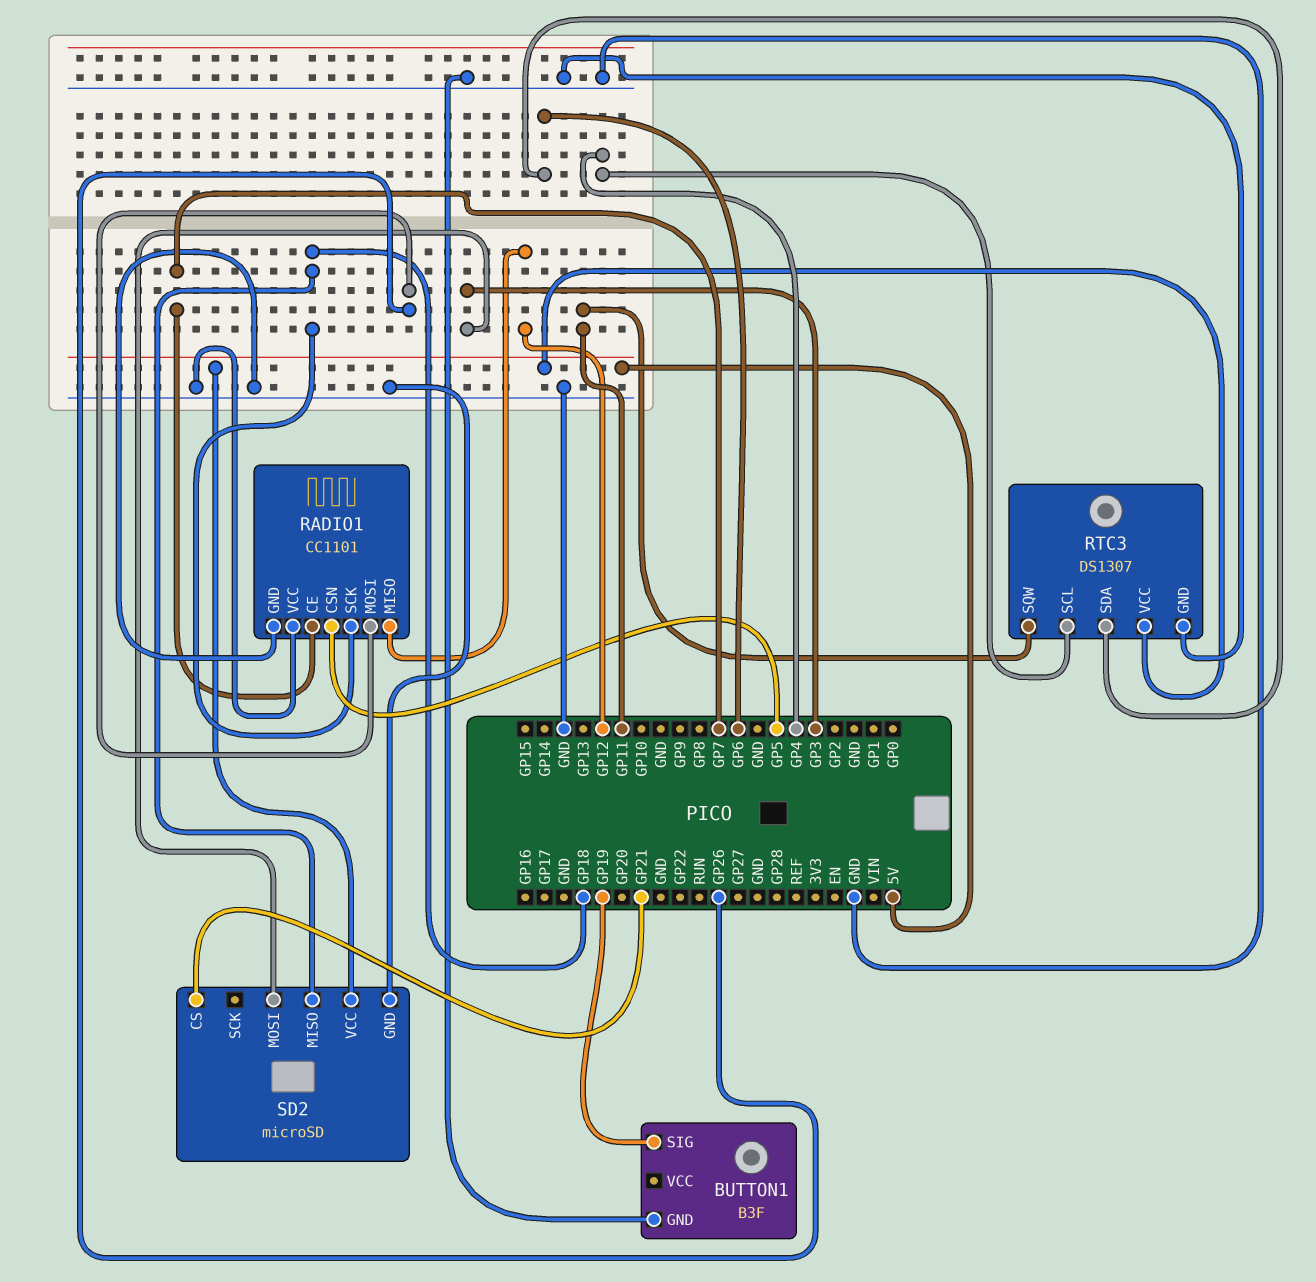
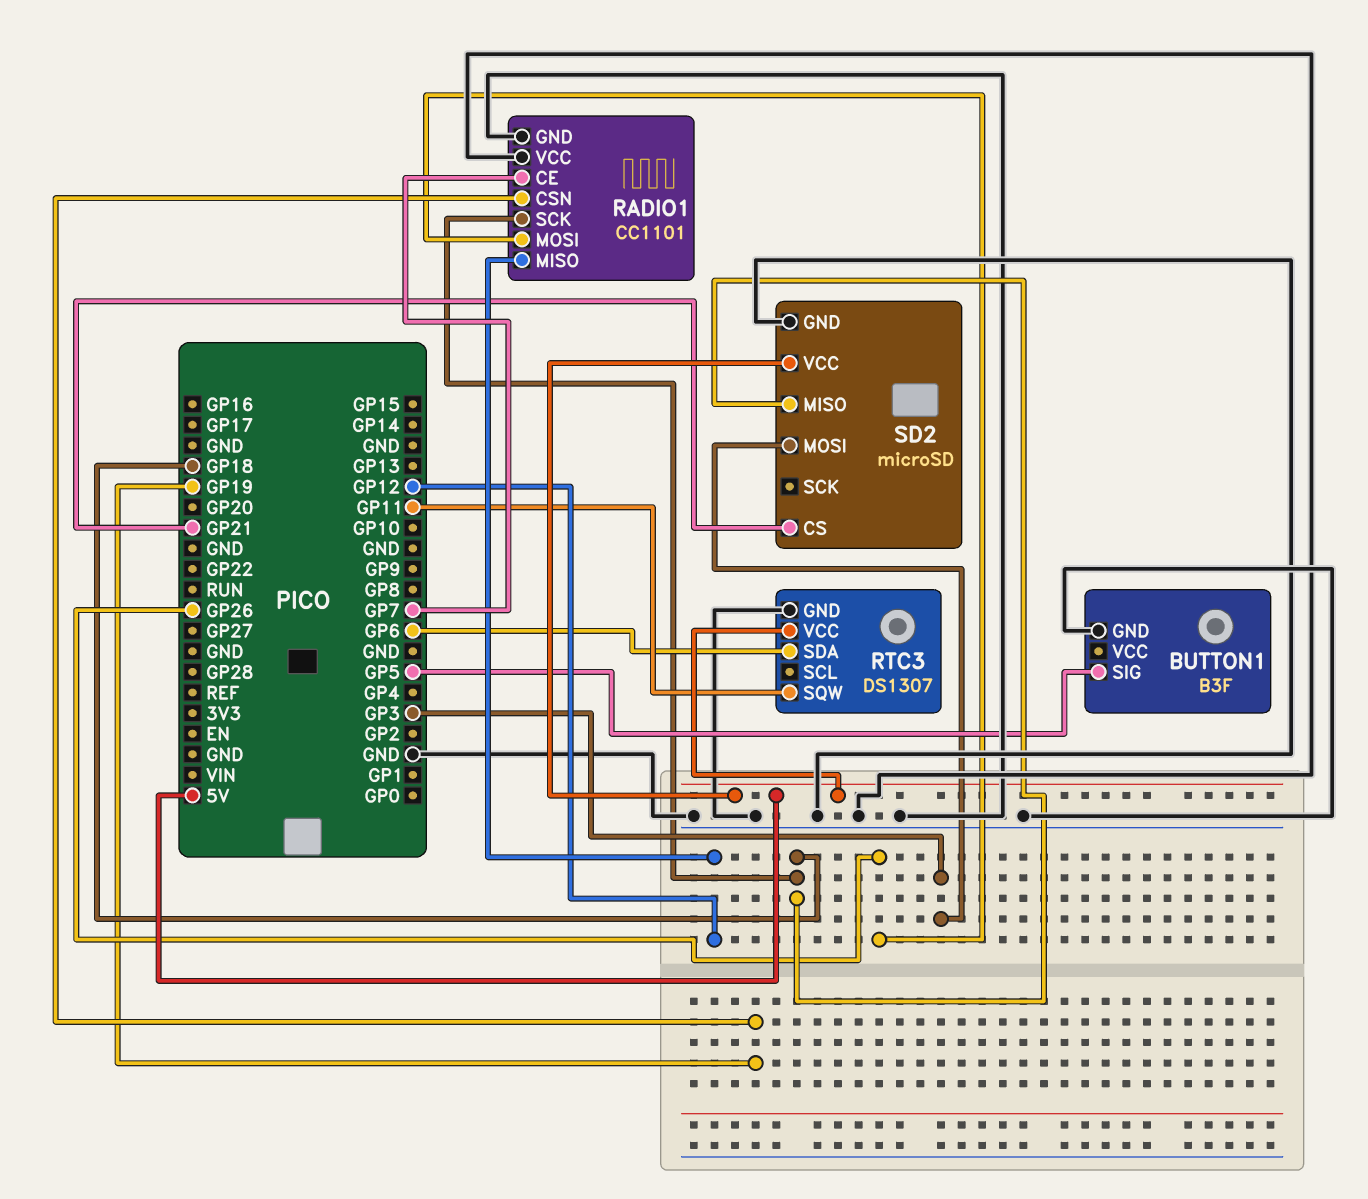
BUTTON1 pin SIG: GP19 -> GP5
RADIO1 pin CSN: GP5 -> GP19
RTC3 pin SCL: GP4 -> none

